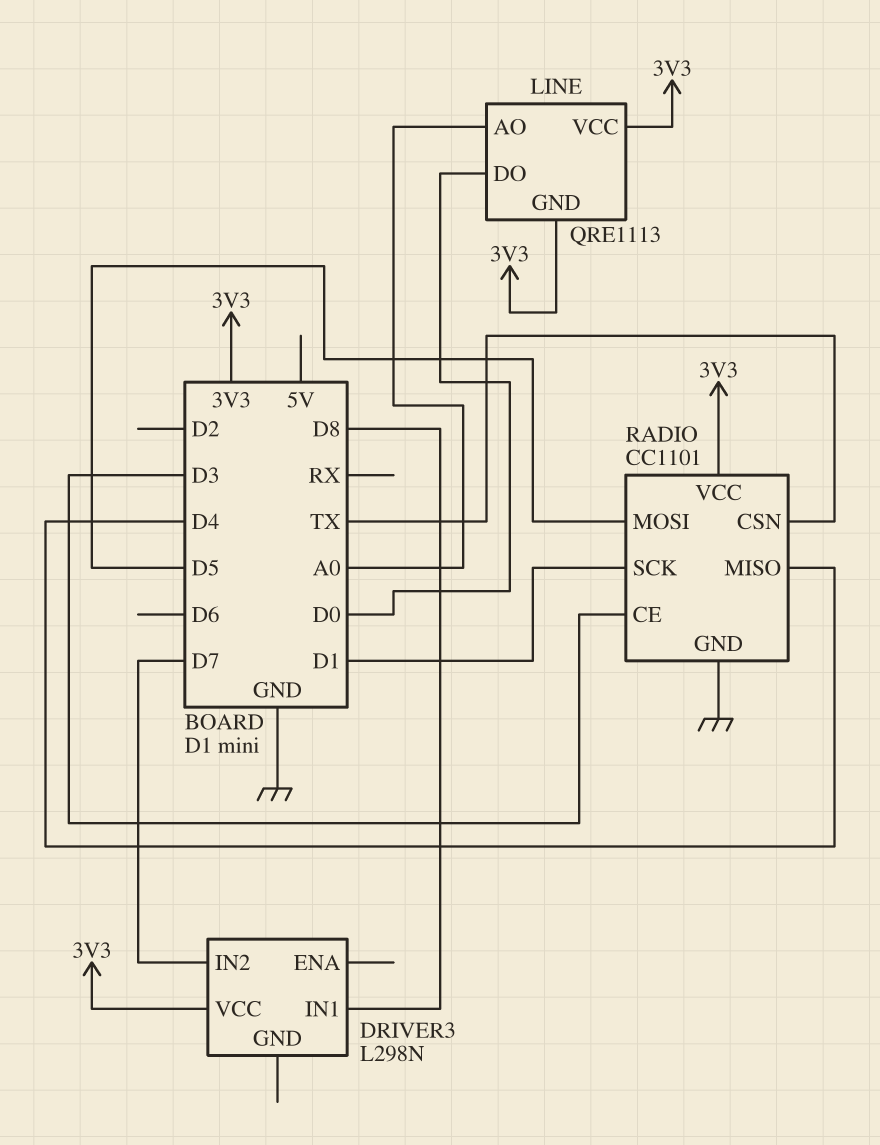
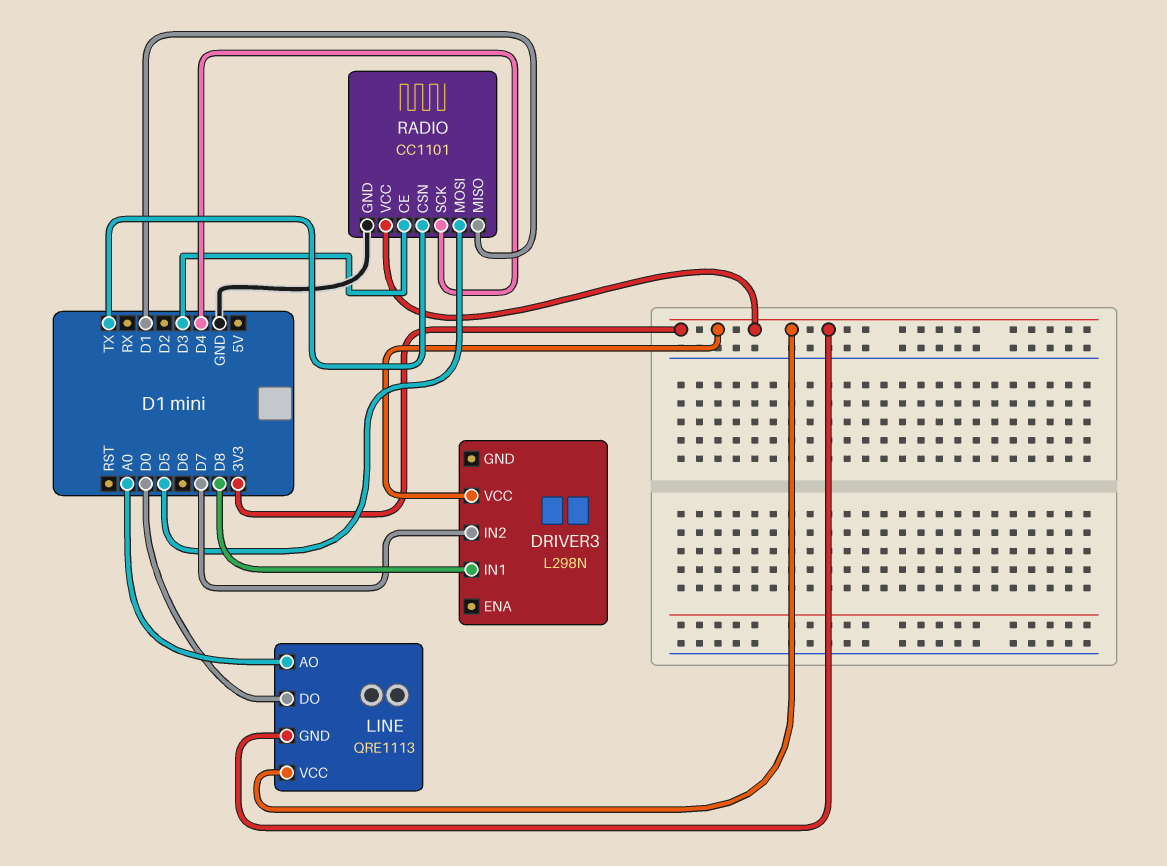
RADIO pin MISO: D4 -> D1
RADIO pin SCK: D1 -> D4

